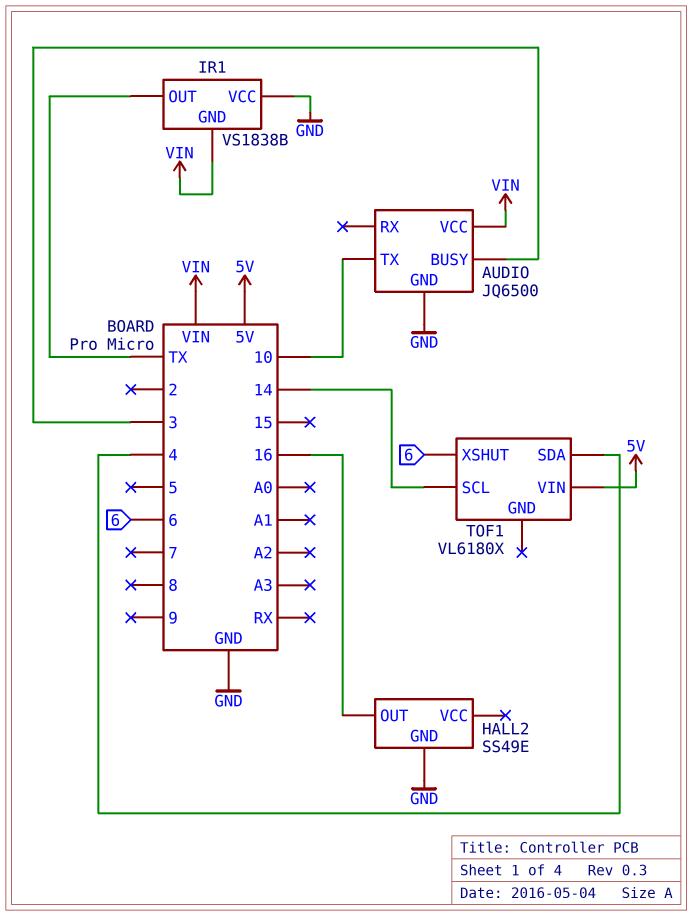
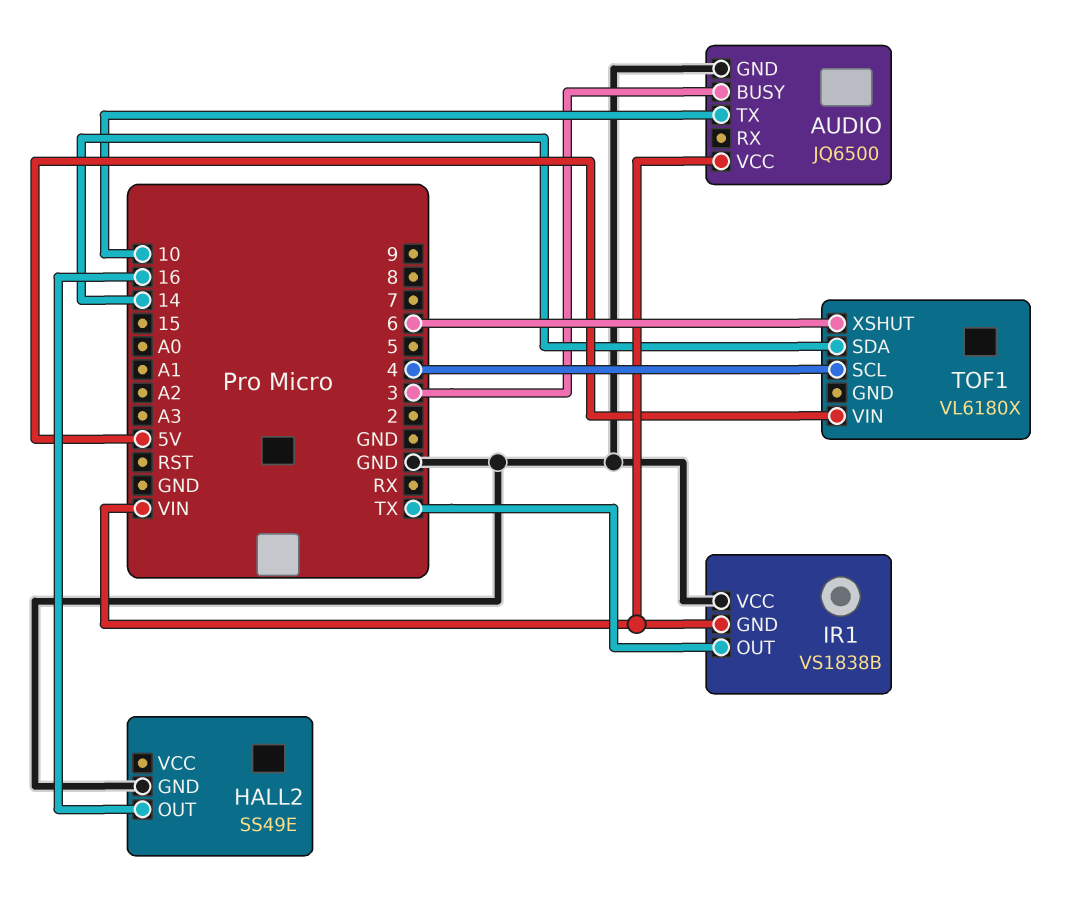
TOF1 pin SCL: 14 -> 4
TOF1 pin SDA: 4 -> 14

